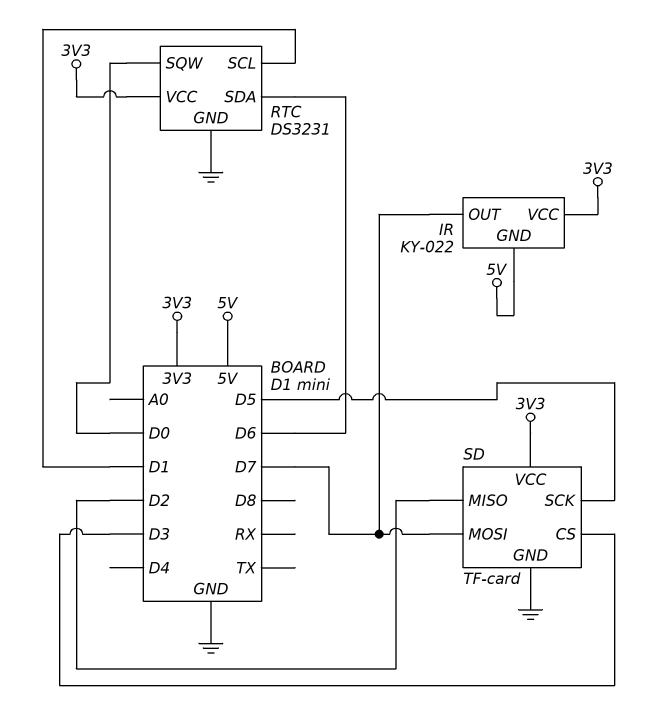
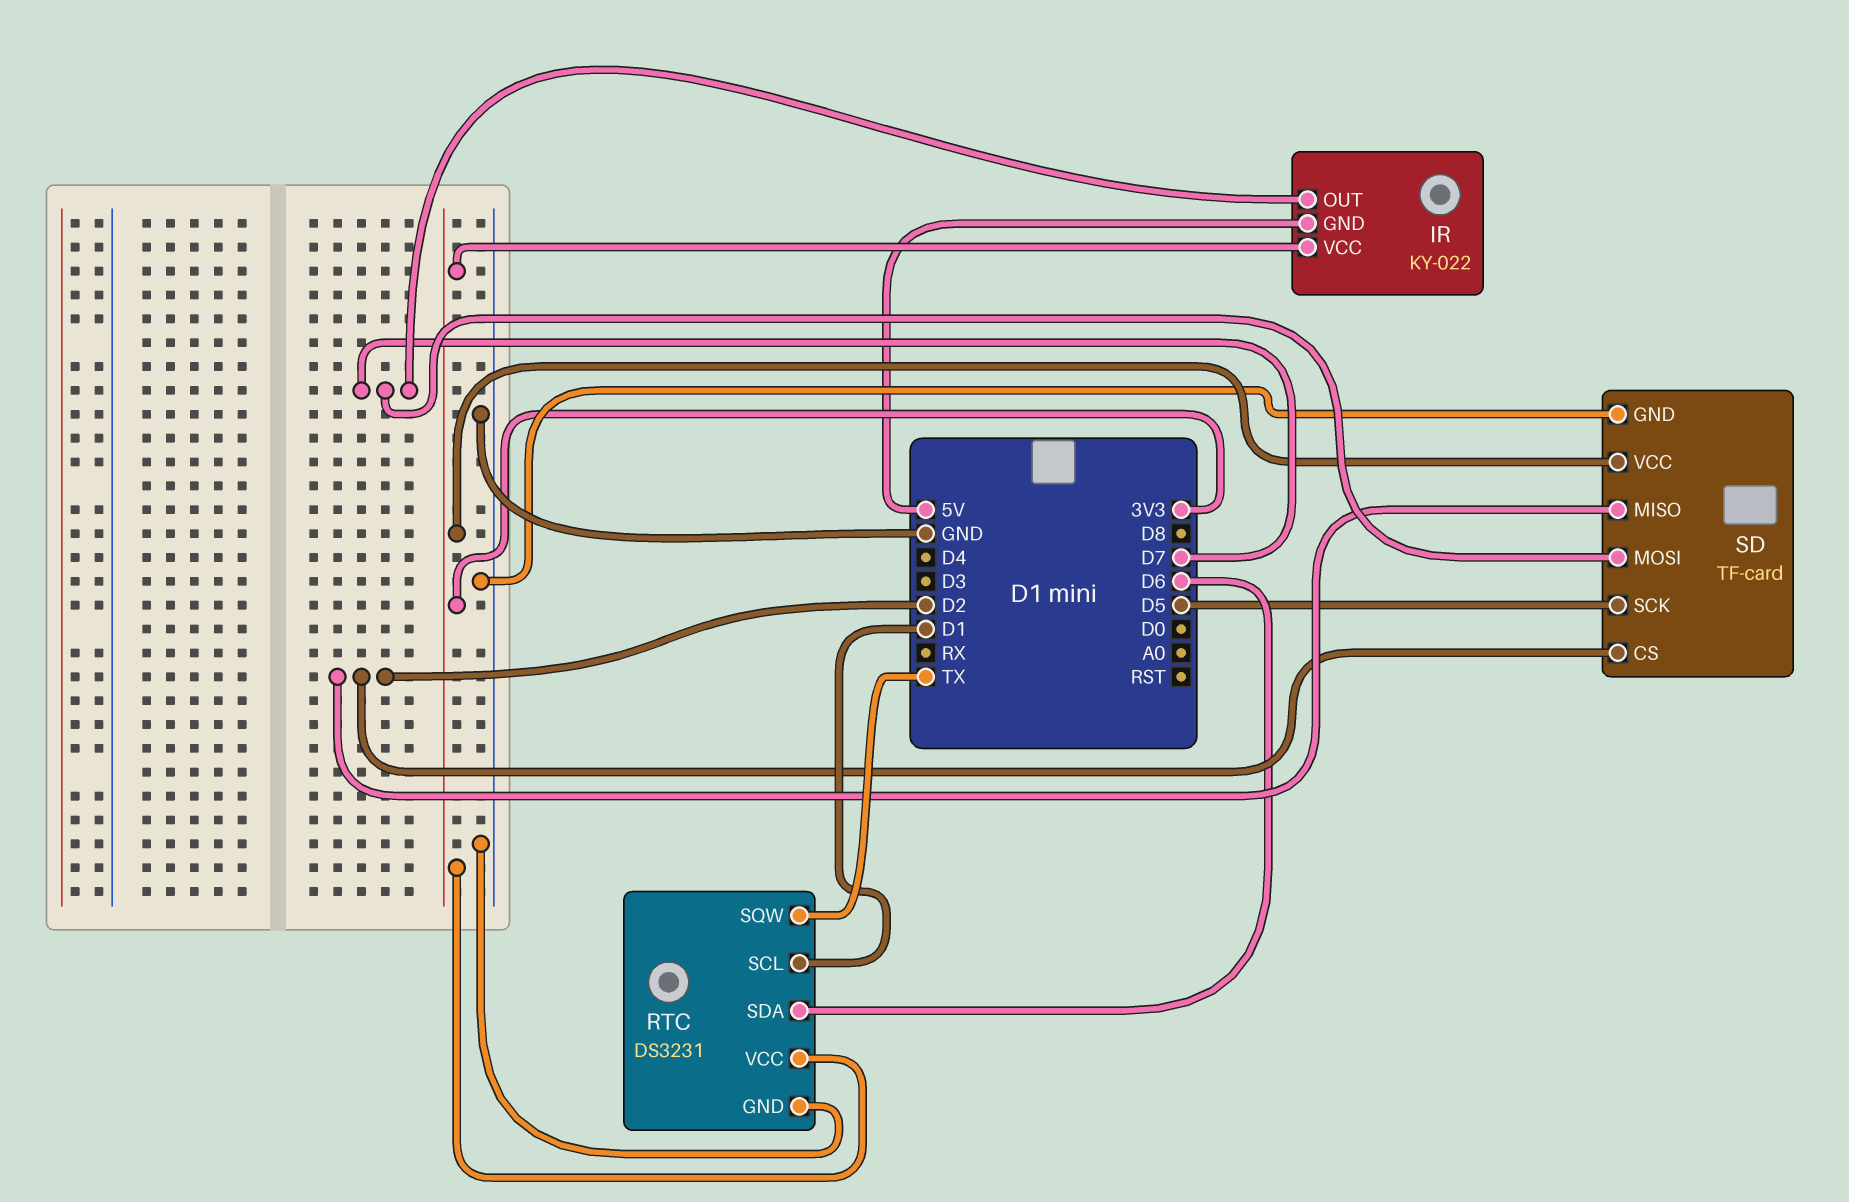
RTC pin SQW: D0 -> TX
SD pin CS: D3 -> D2

